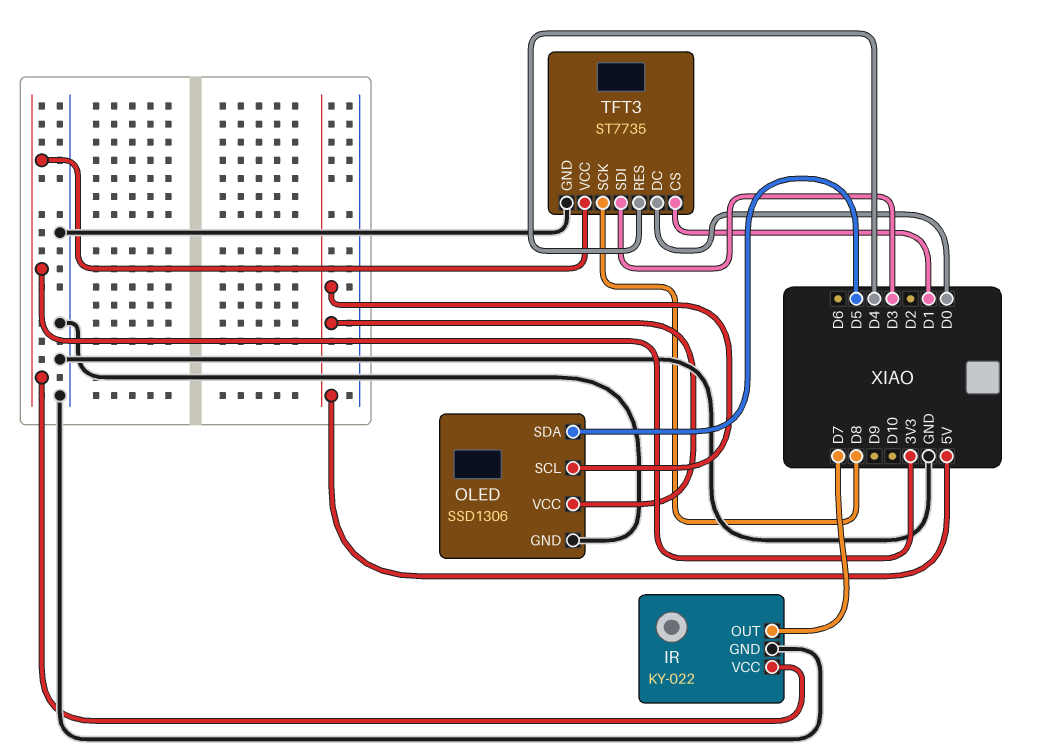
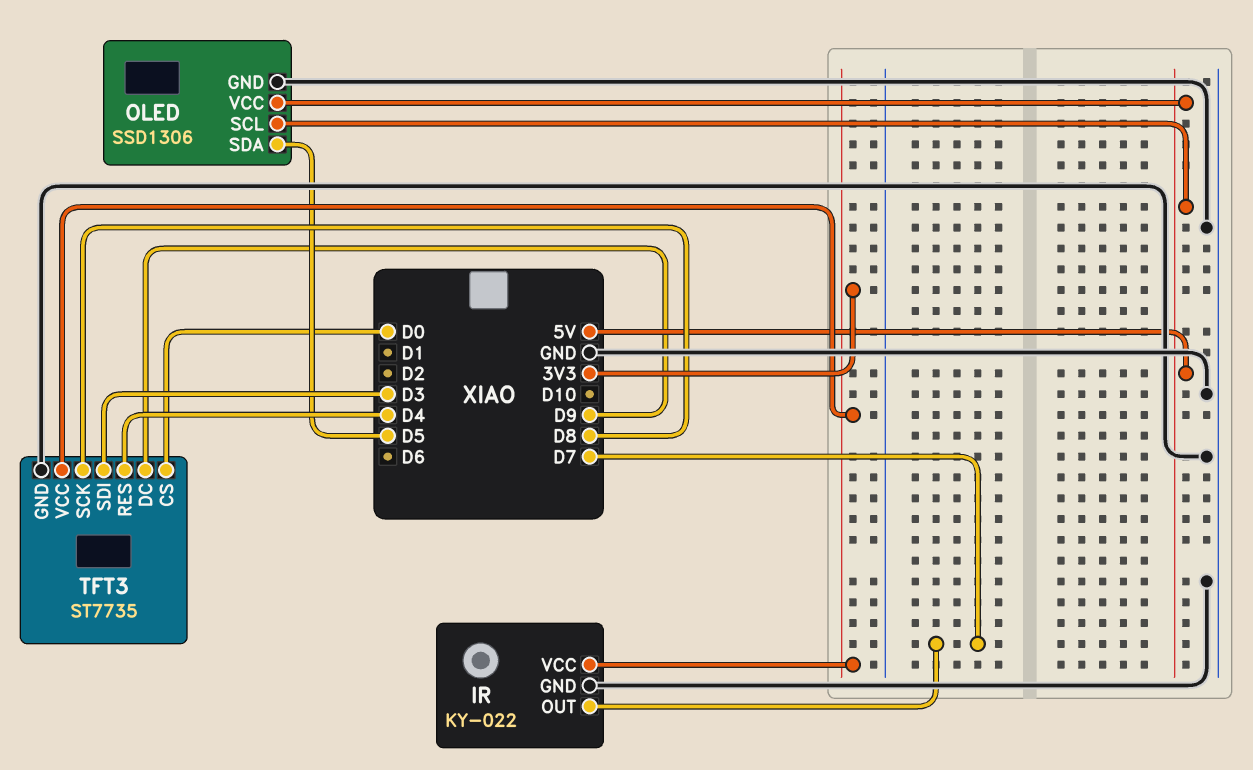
TFT3 pin CS: D1 -> D0
TFT3 pin DC: D0 -> D9

